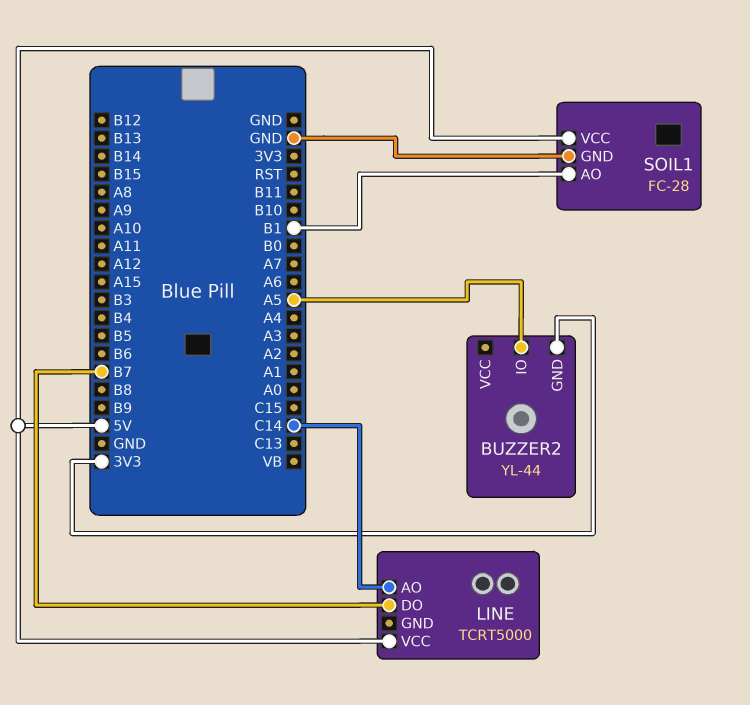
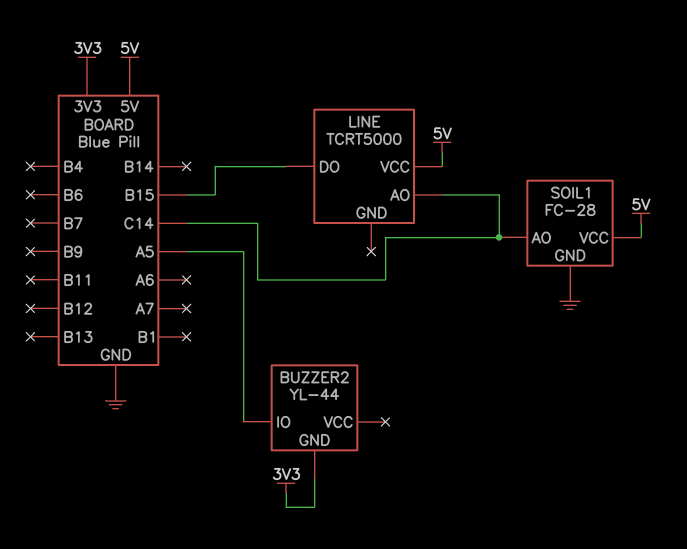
LINE pin DO: B7 -> B15
SOIL1 pin AO: B1 -> C14

